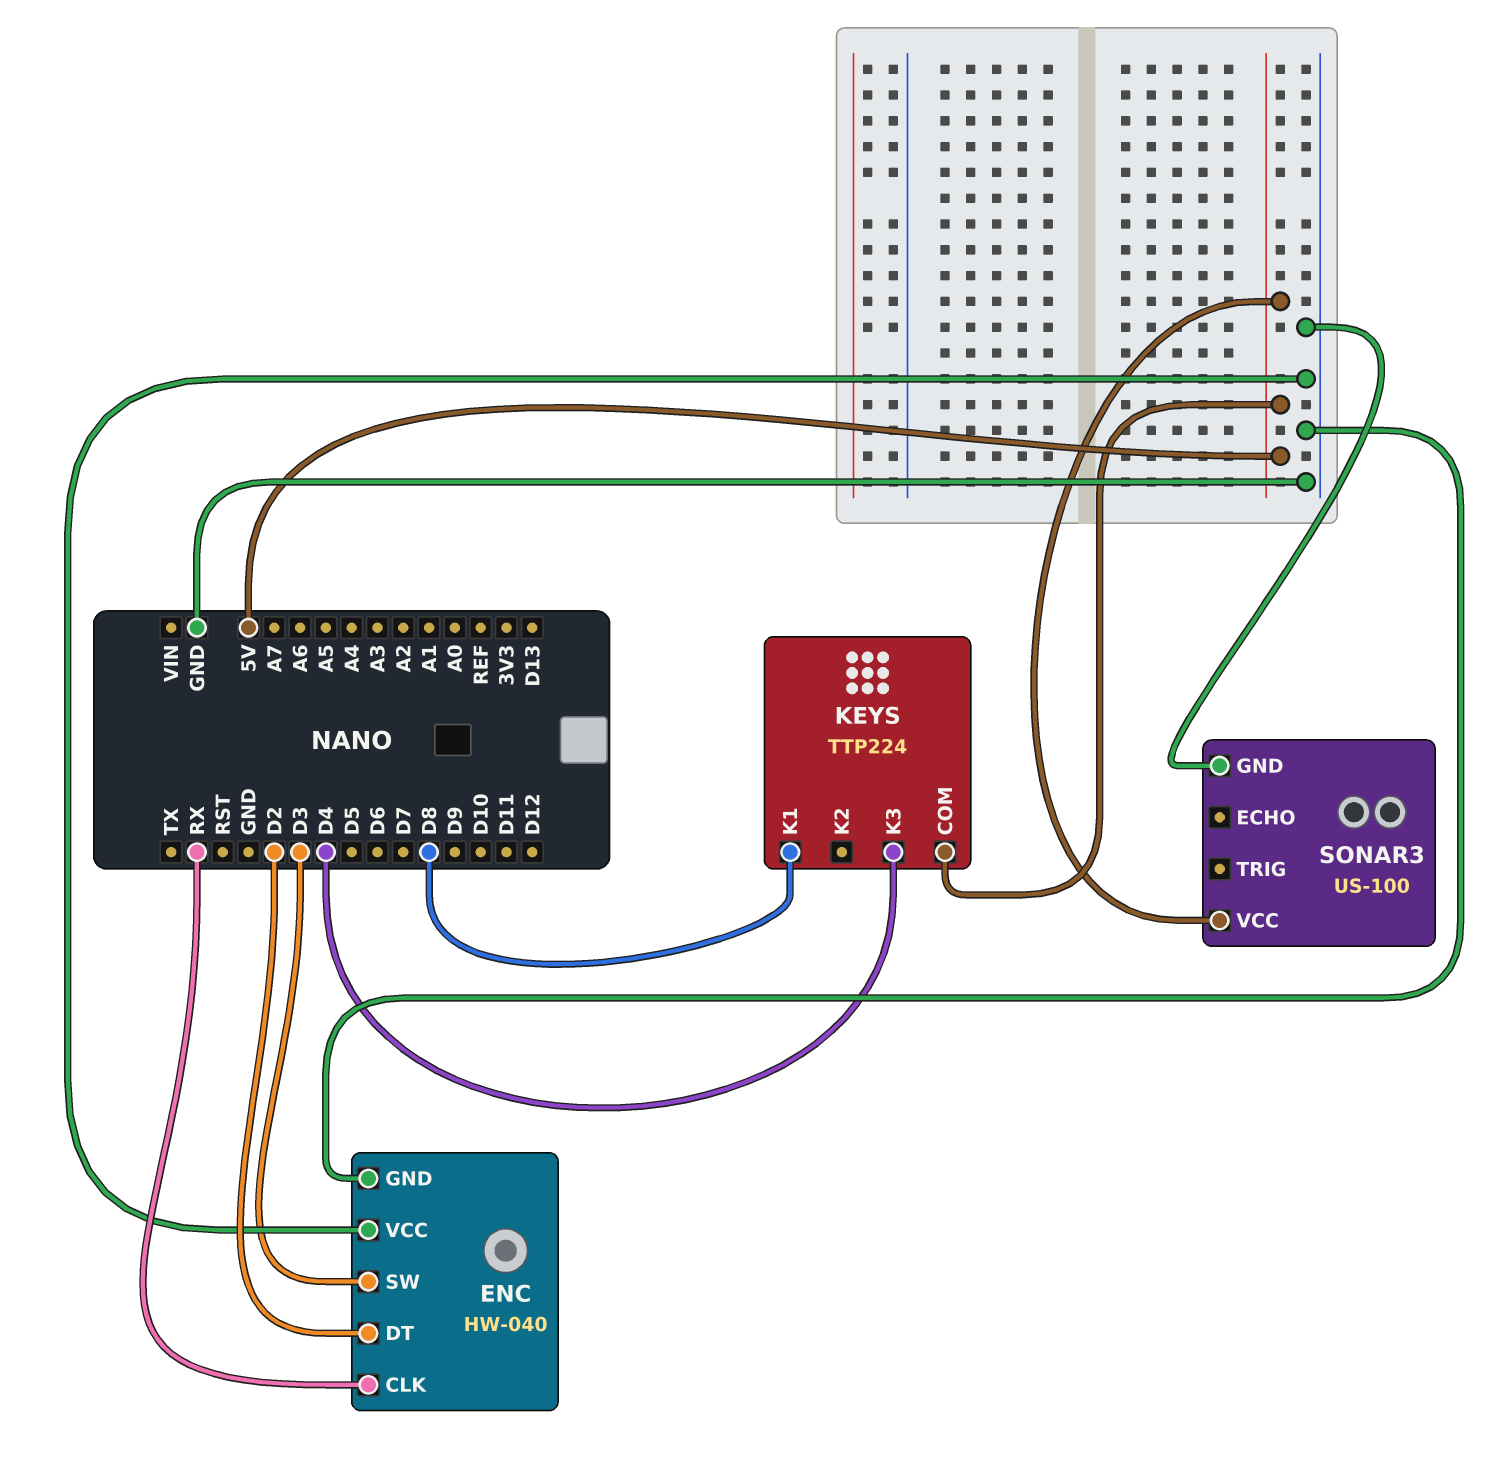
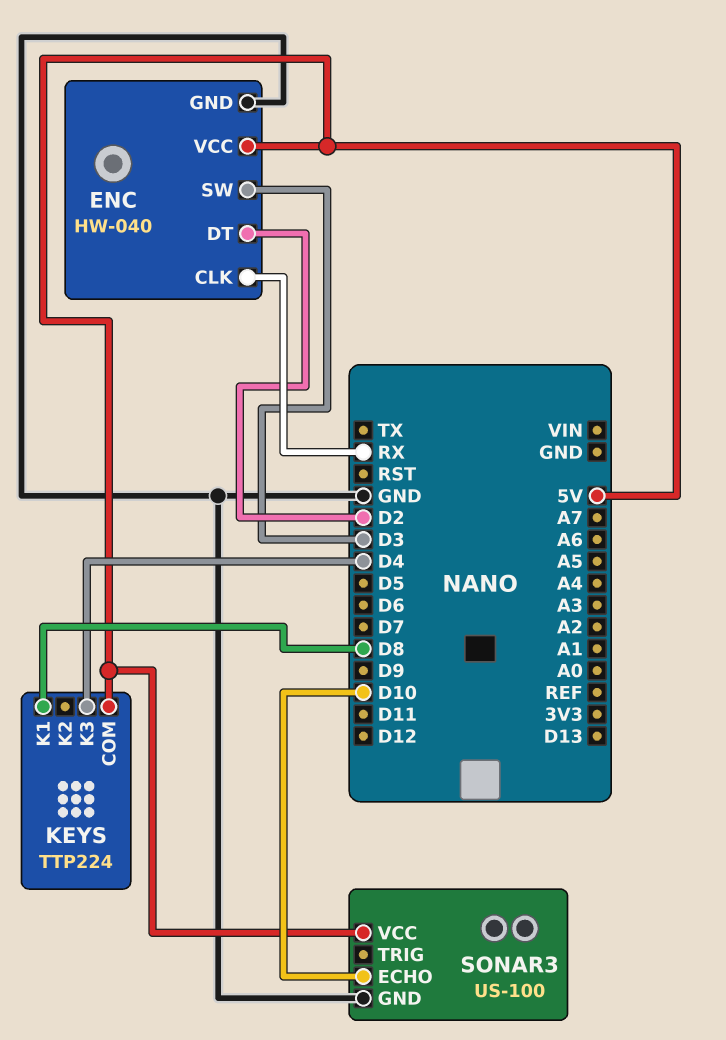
ENC pin VCC: GND -> 5V
SONAR3 pin ECHO: none -> D10

